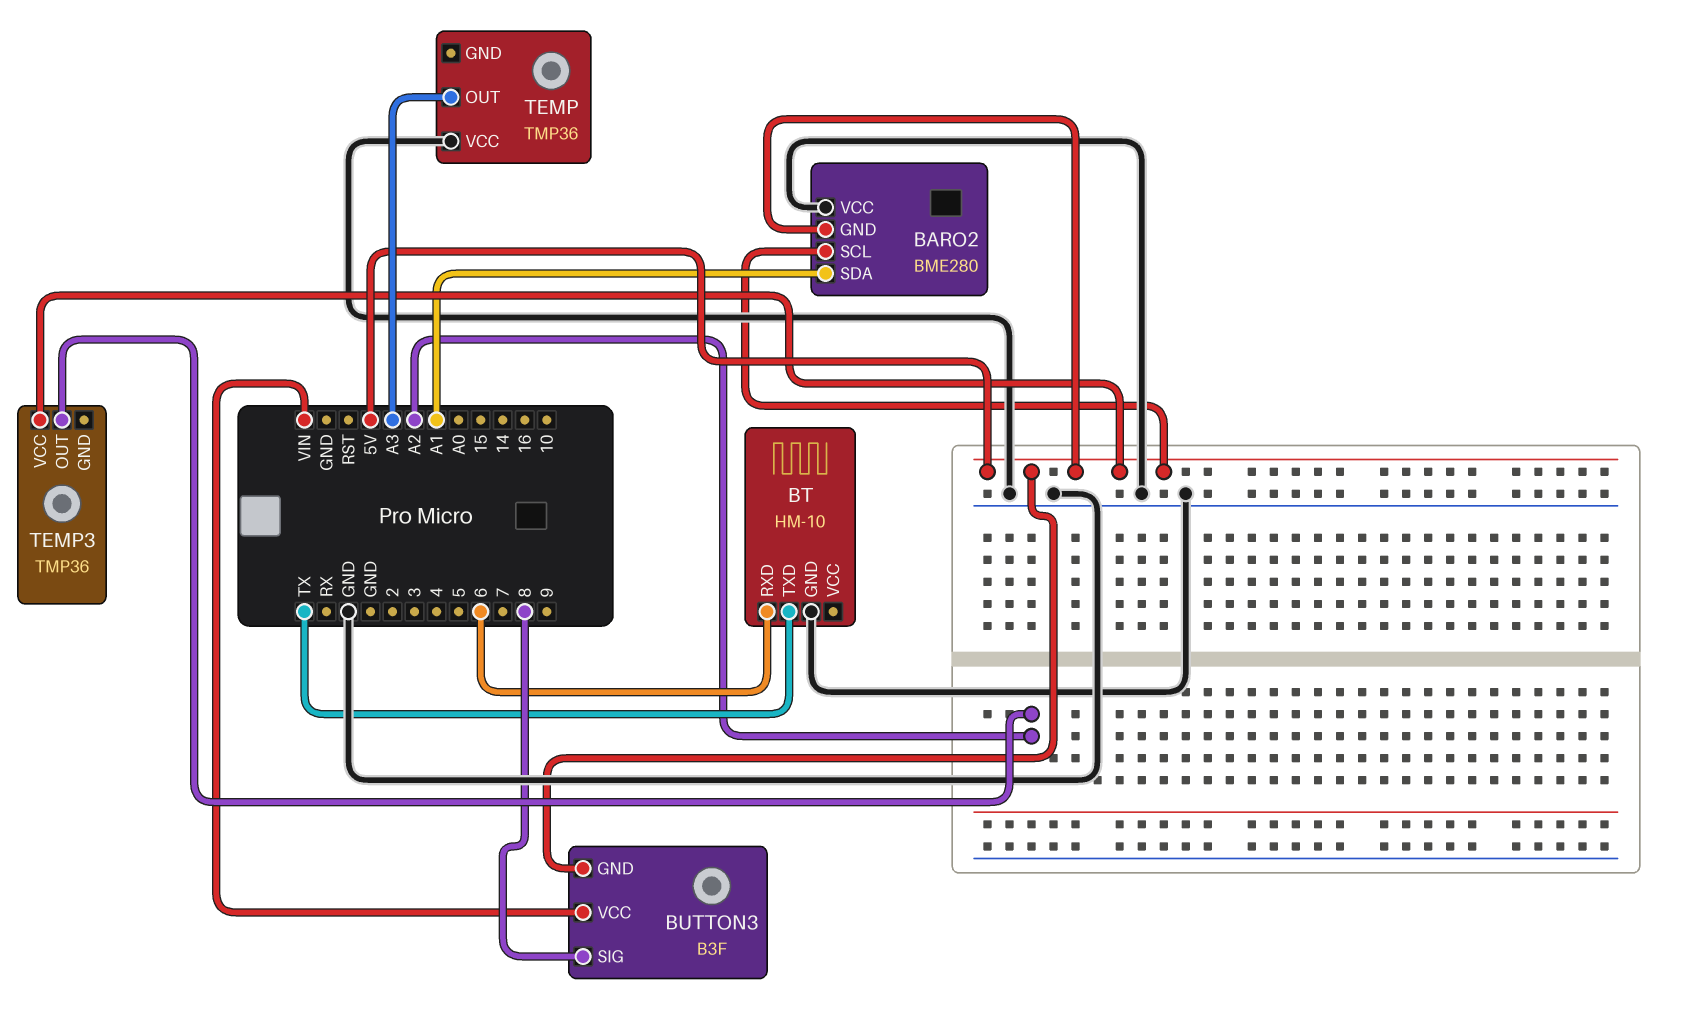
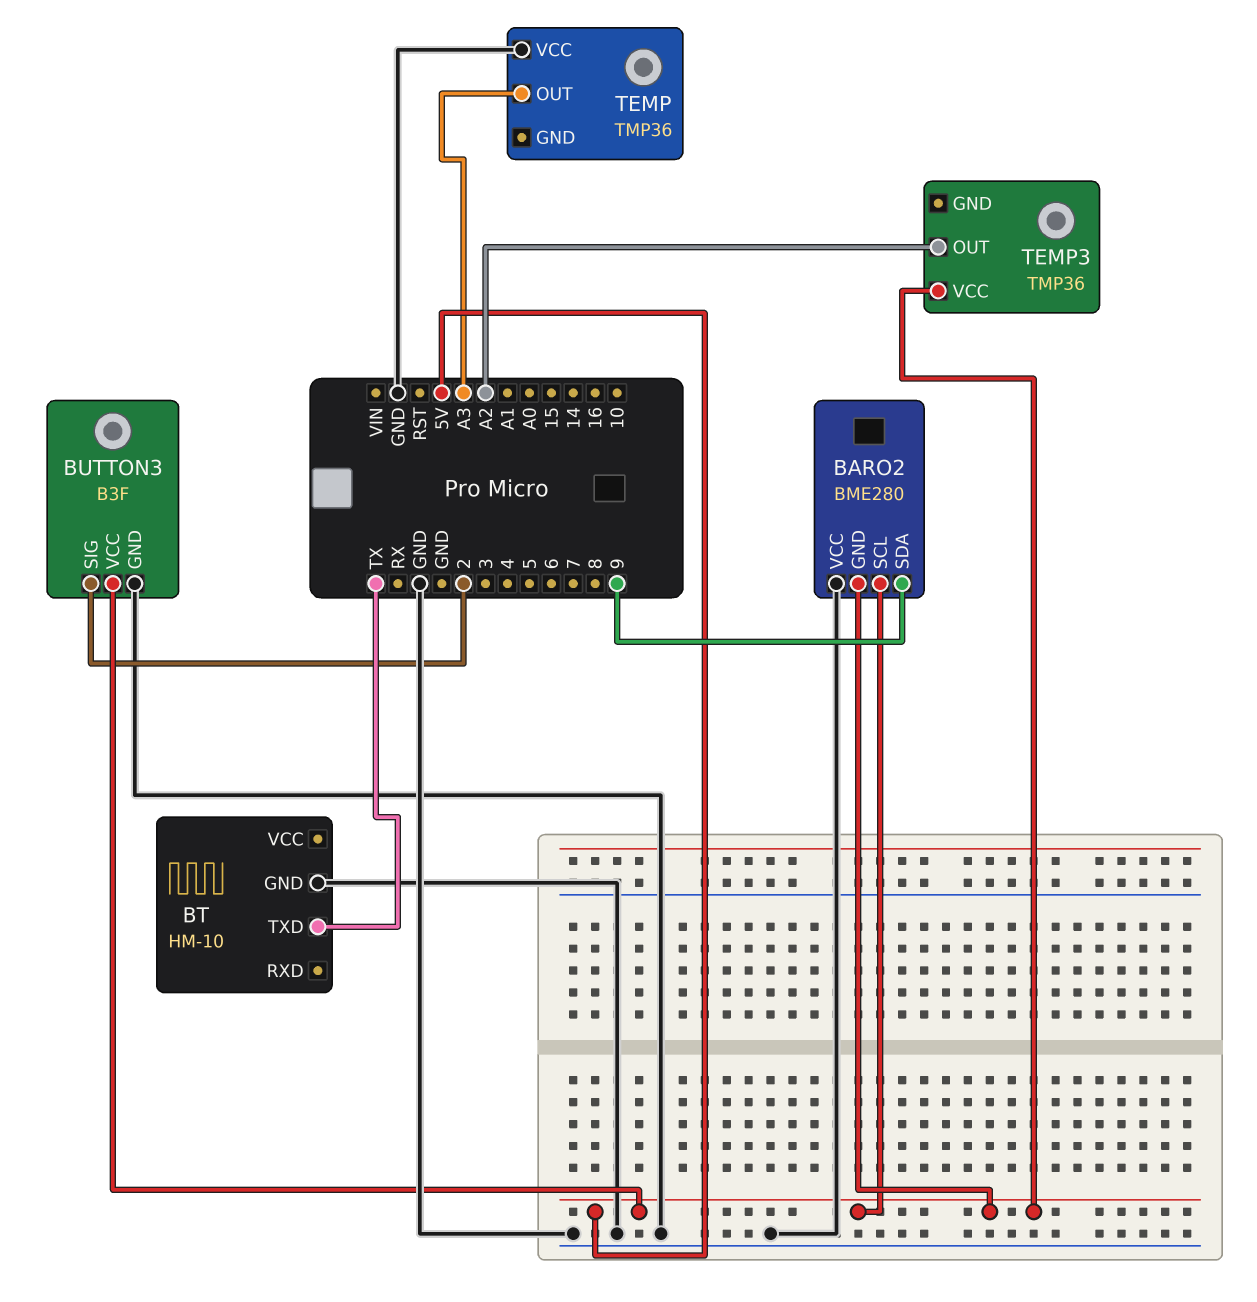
BARO2 pin SDA: A1 -> 9
BT pin RXD: 6 -> none
BUTTON3 pin GND: 5V -> GND
BUTTON3 pin SIG: 8 -> 2
BUTTON3 pin VCC: VIN -> 5V

